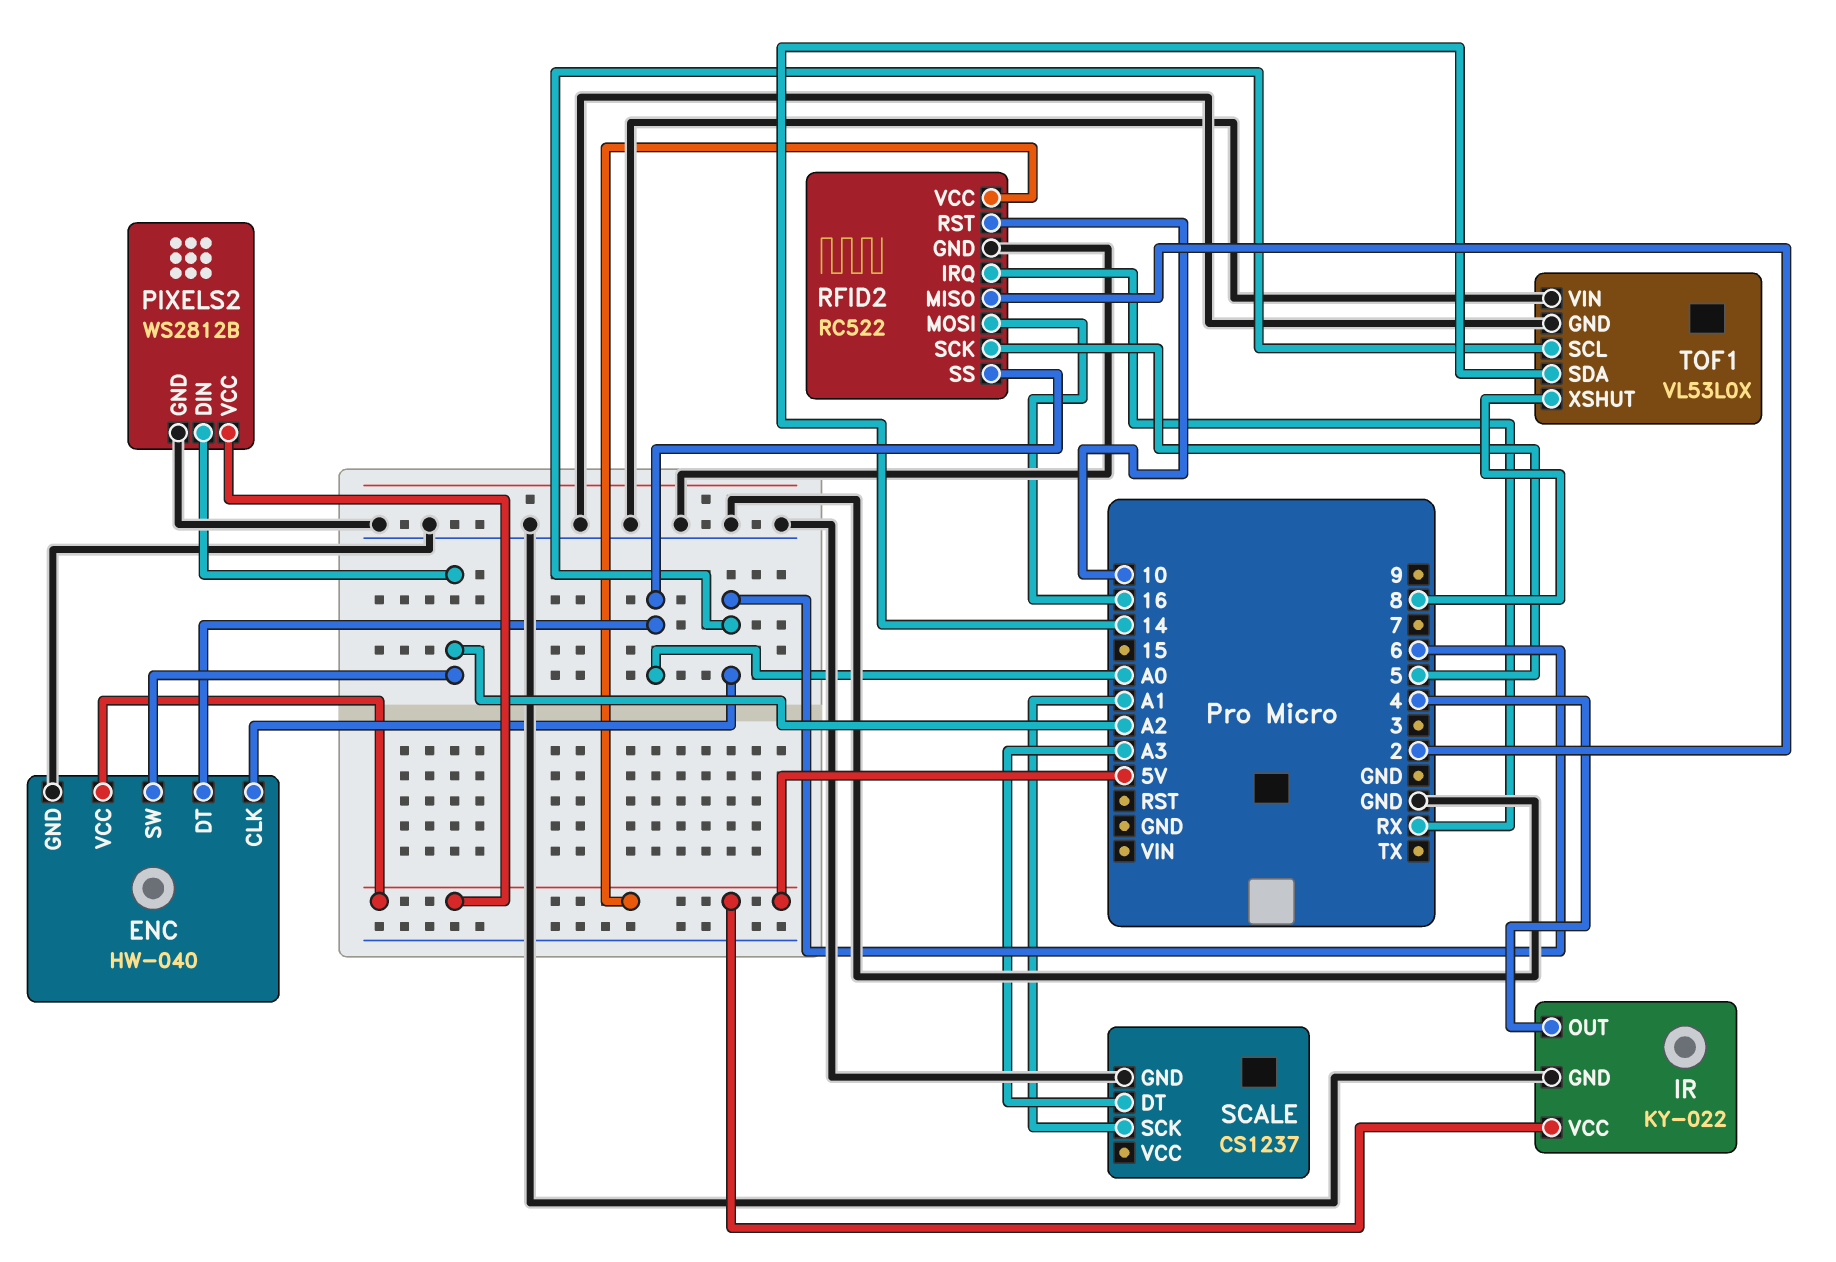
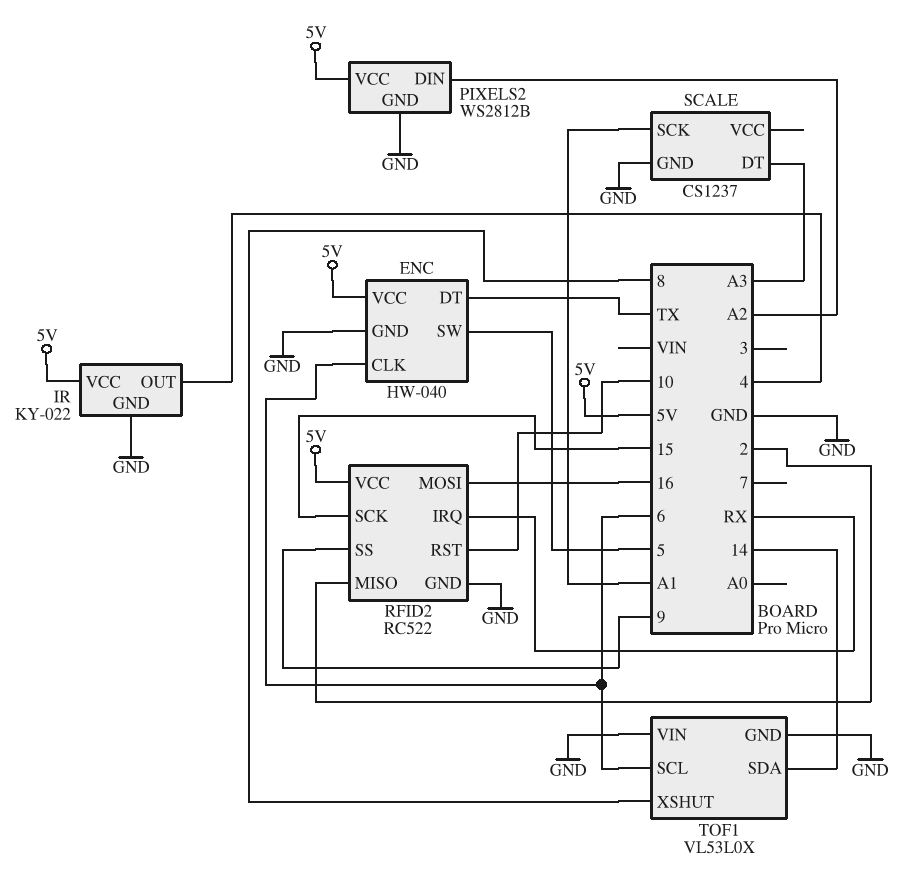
ENC pin DT: A0 -> TX
ENC pin SW: A2 -> 5
RFID2 pin SCK: 5 -> 15
RFID2 pin SS: A0 -> 9

